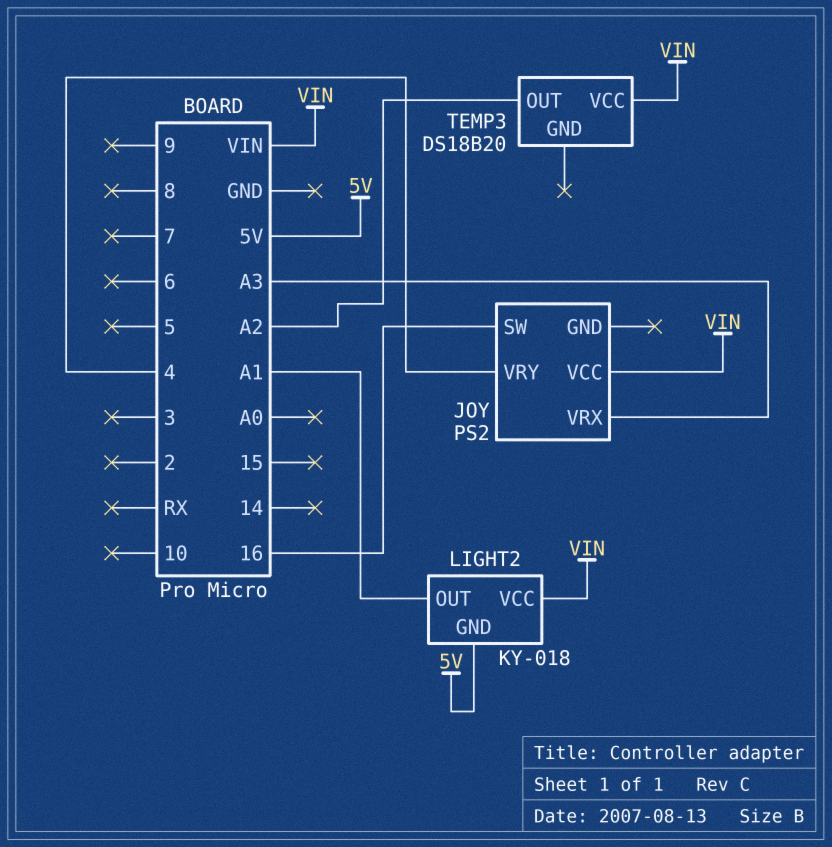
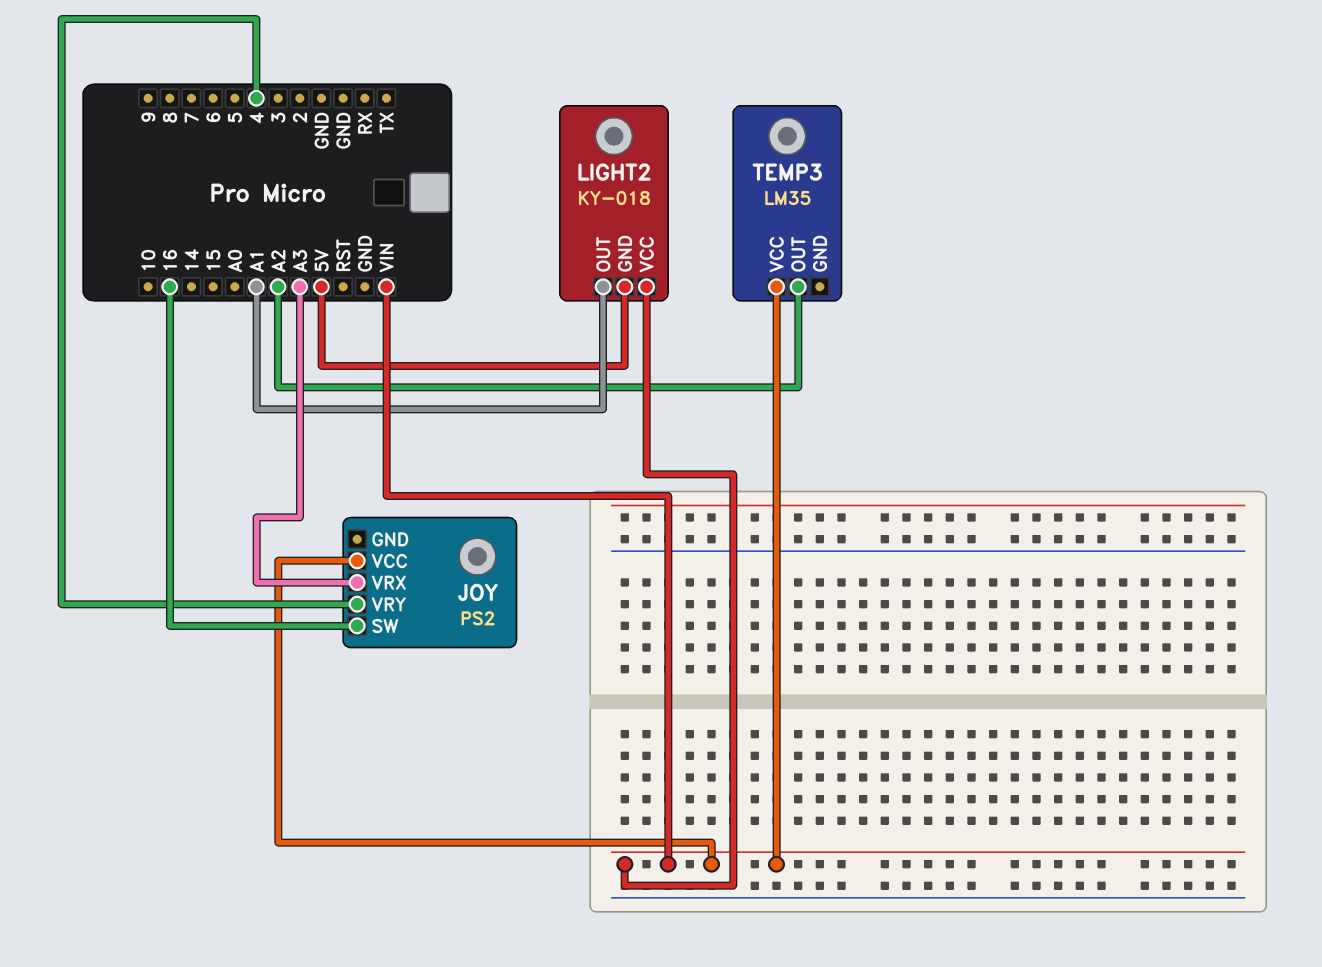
TEMP3: DS18B20 -> LM35

